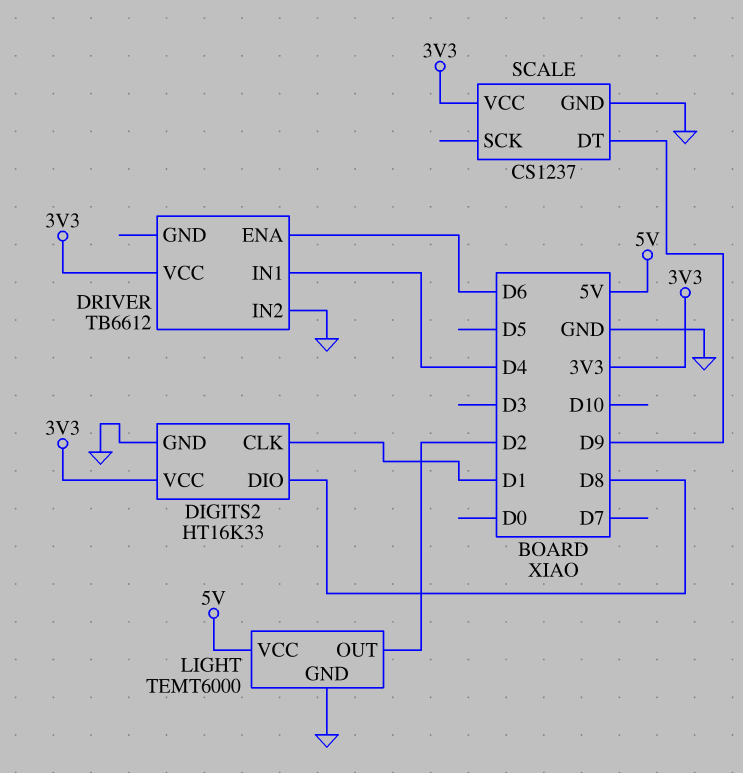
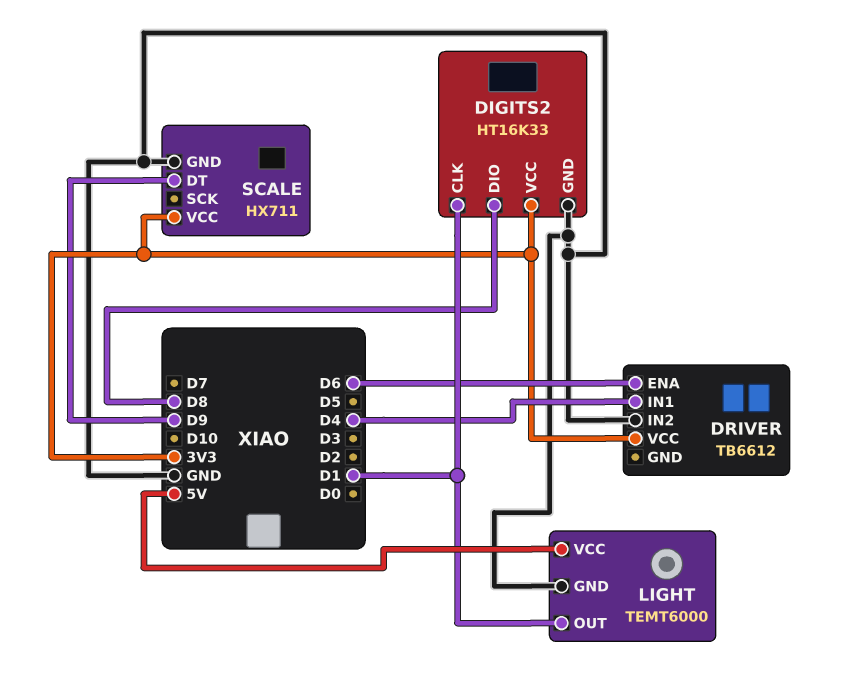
LIGHT pin OUT: D2 -> D1
SCALE: CS1237 -> HX711

